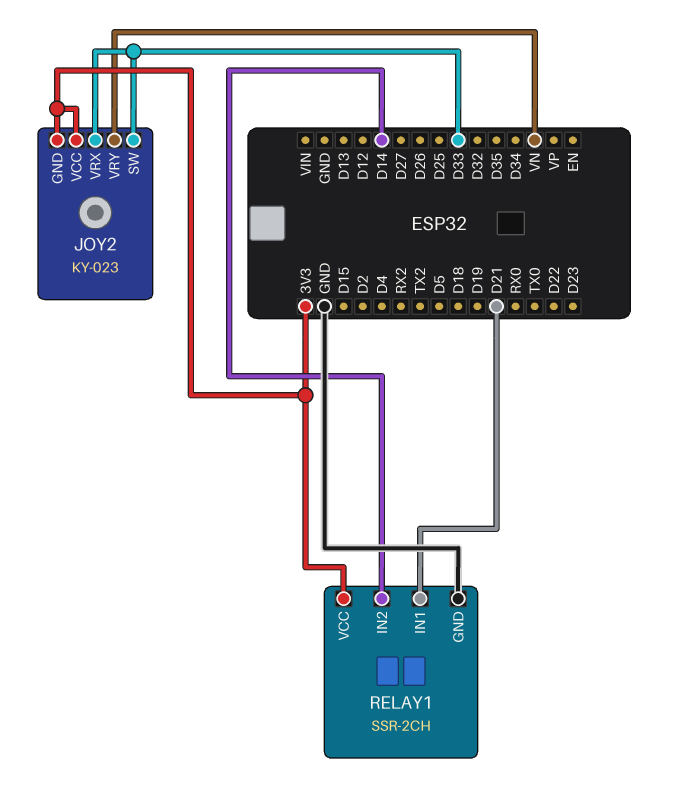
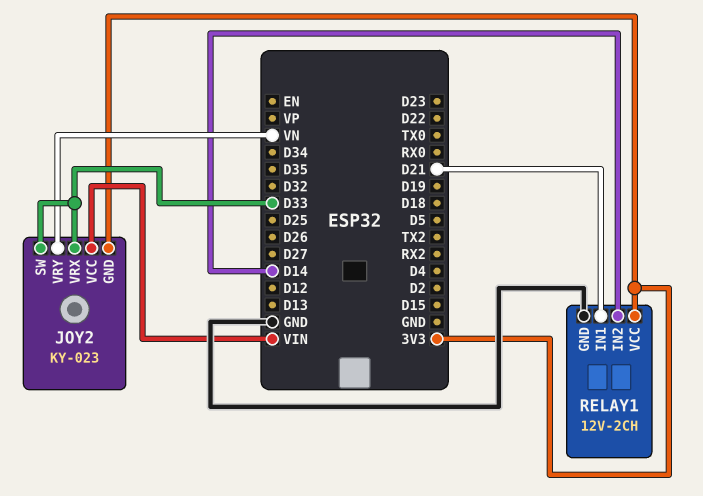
JOY2 pin VCC: 3V3 -> VIN
RELAY1: SSR-2CH -> 12V-2CH

